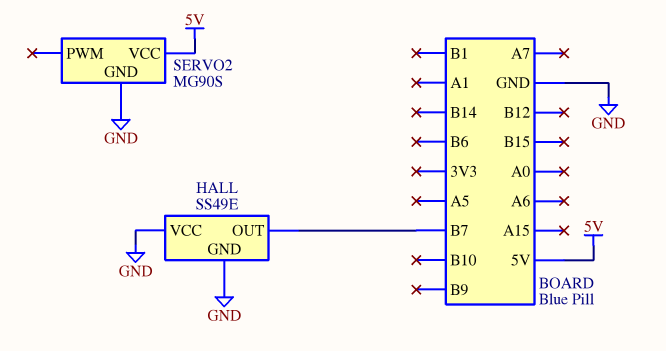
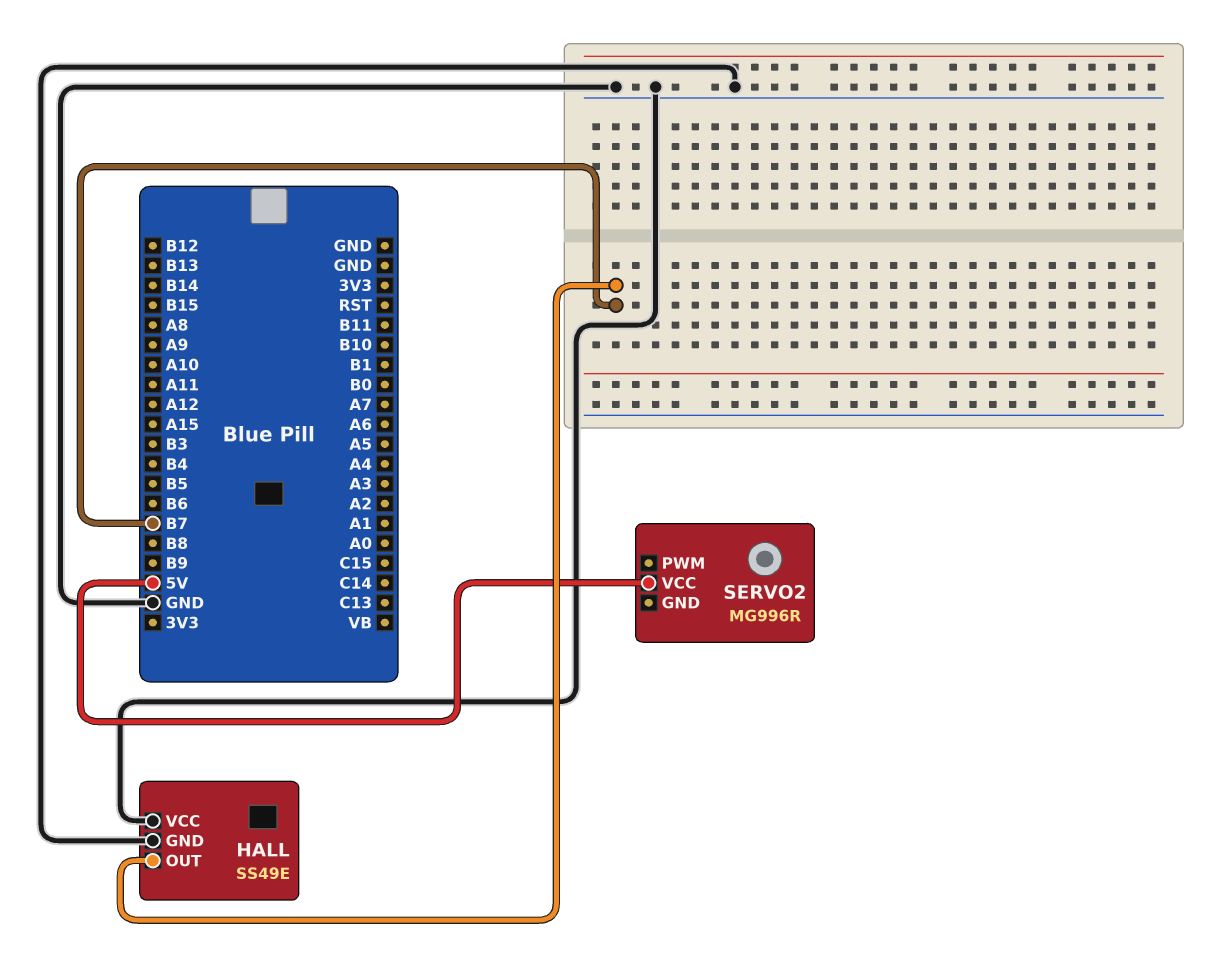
SERVO2: MG90S -> MG996R
SERVO2 pin GND: GND -> none

